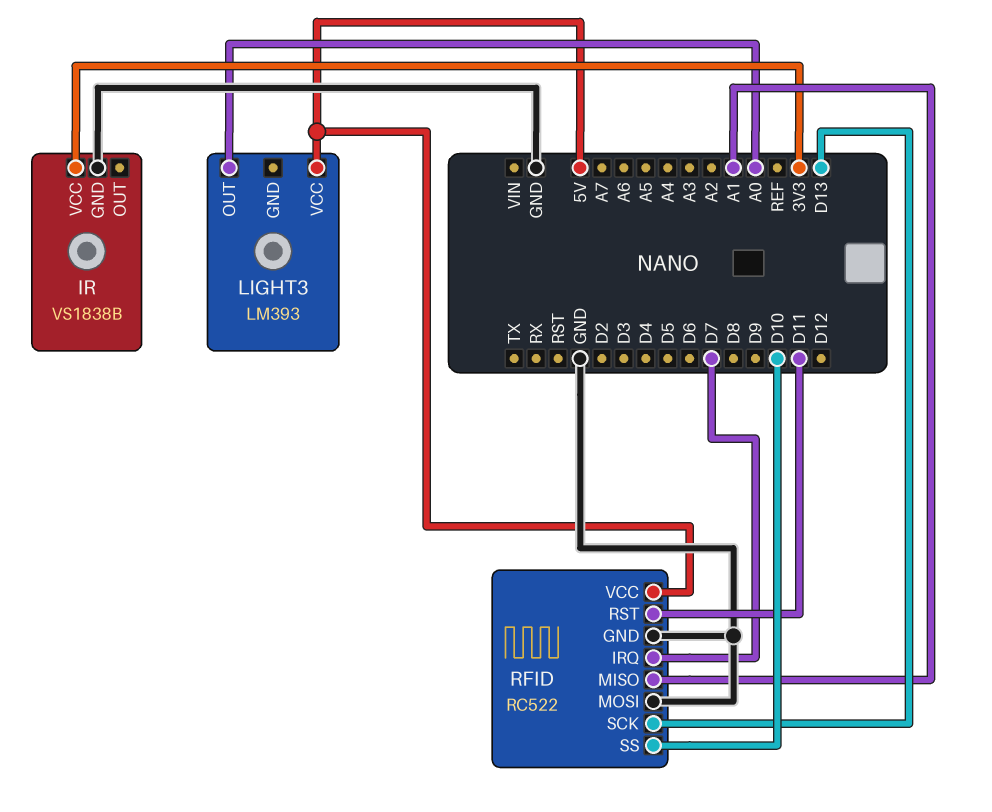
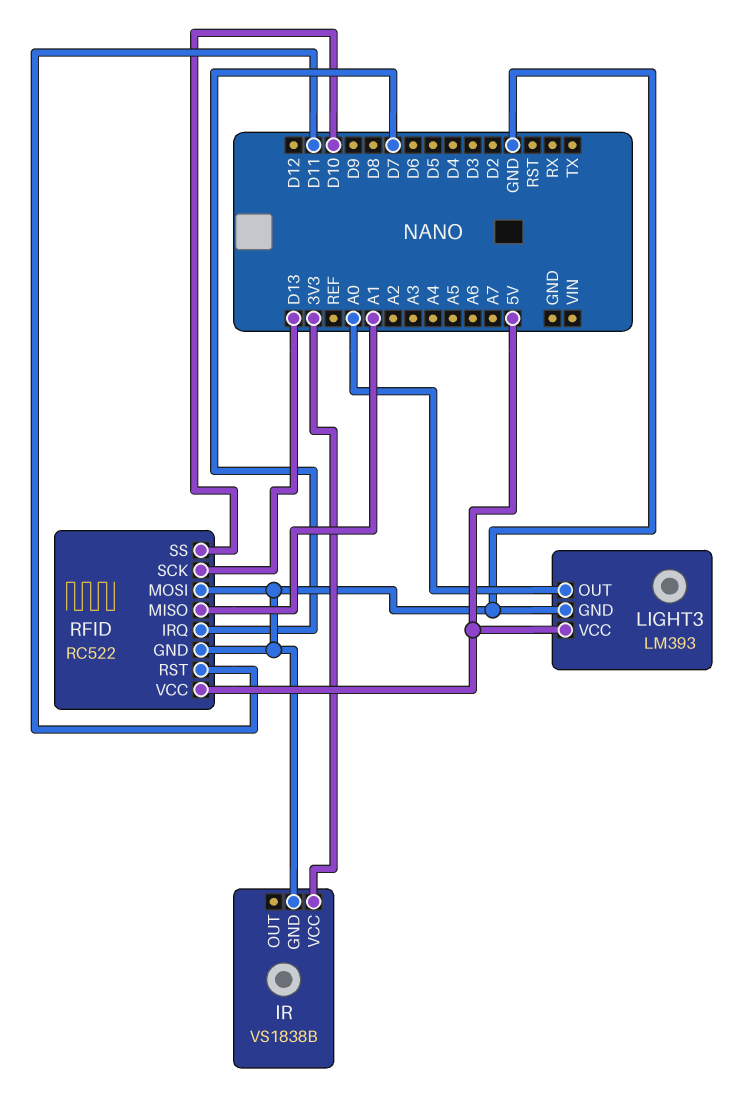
LIGHT3 pin GND: none -> GND

